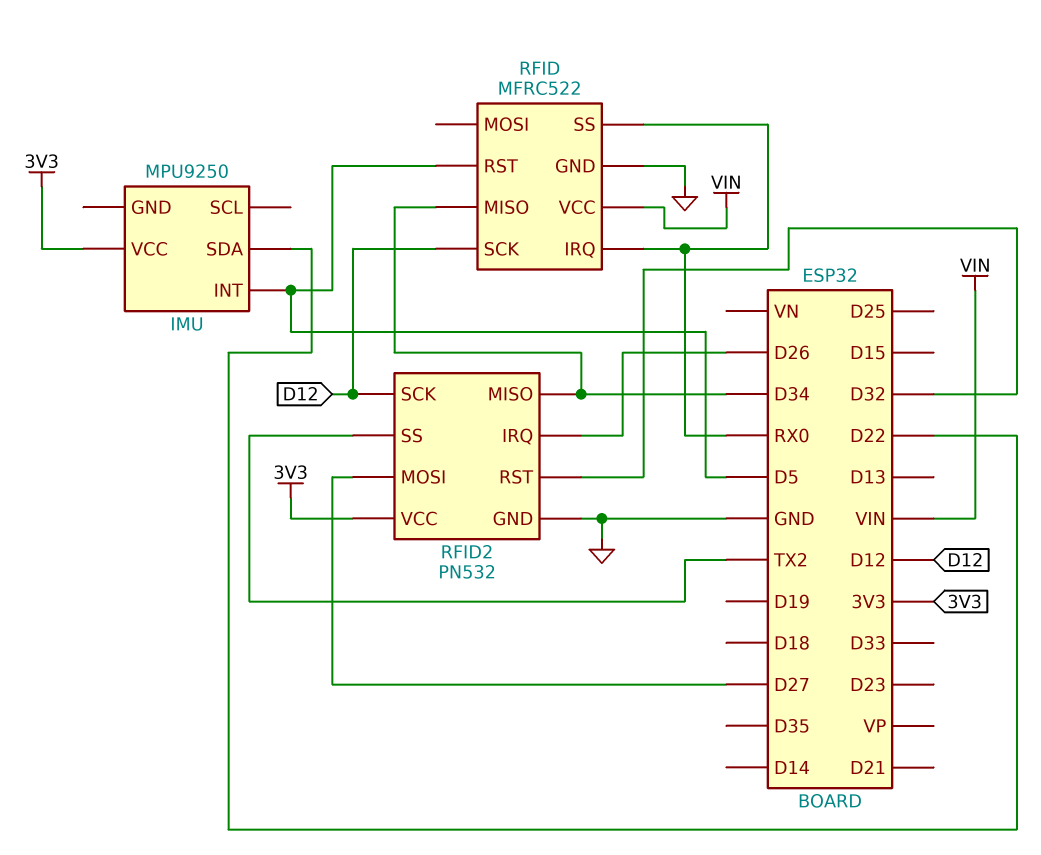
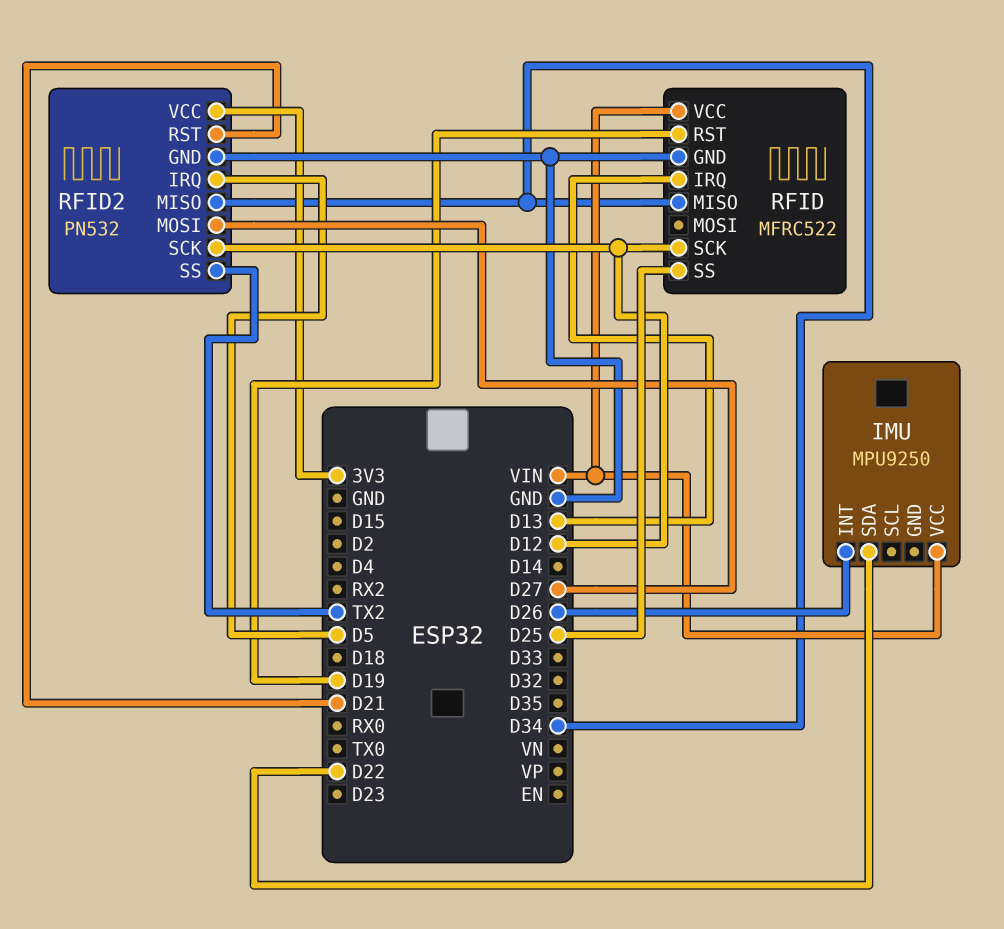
IMU pin INT: D5 -> D26
IMU pin VCC: 3V3 -> VIN
RFID pin IRQ: RX0 -> D13
RFID pin RST: D5 -> D19
RFID pin SS: RX0 -> D25
RFID2 pin IRQ: D26 -> D5
RFID2 pin RST: D32 -> D21

